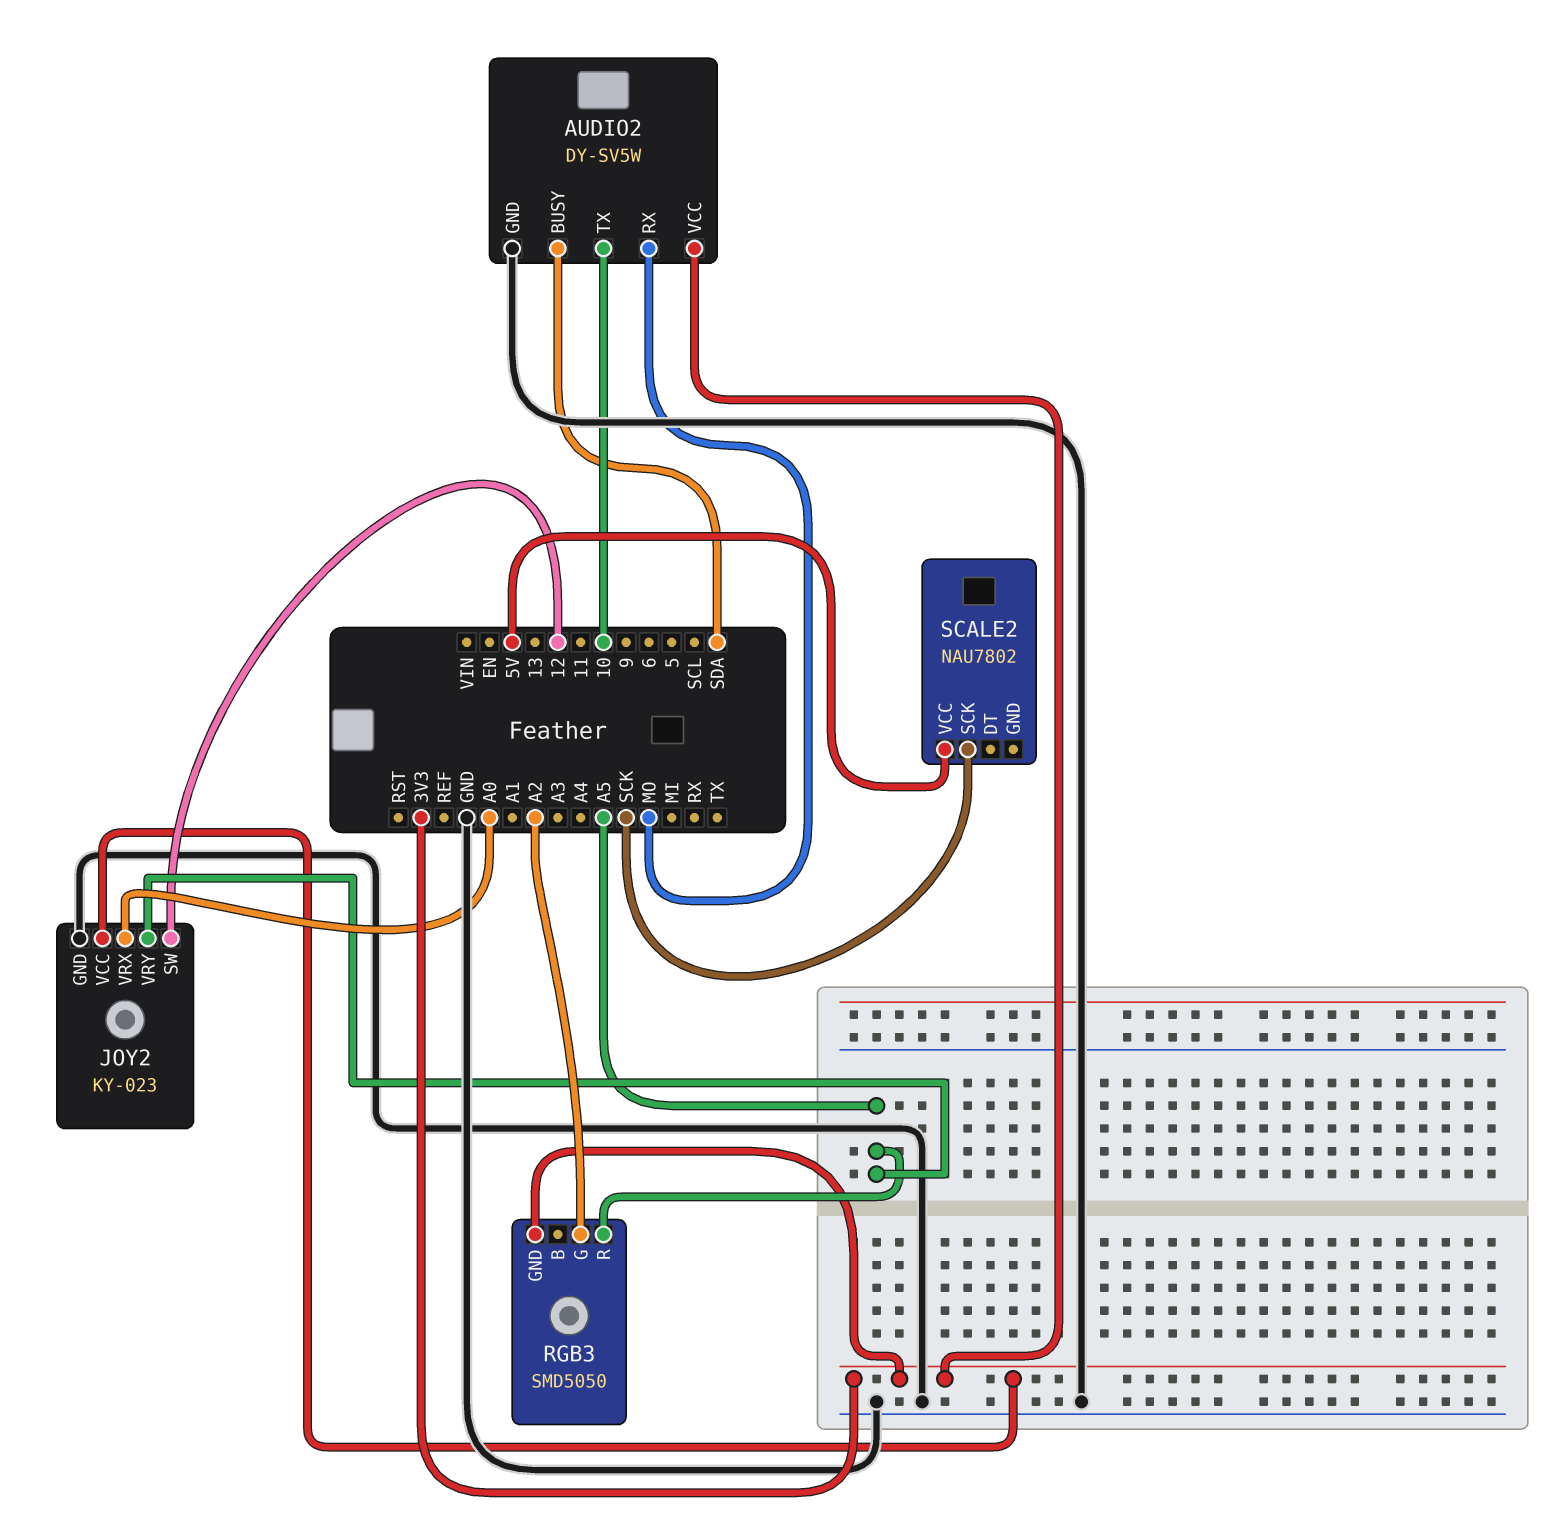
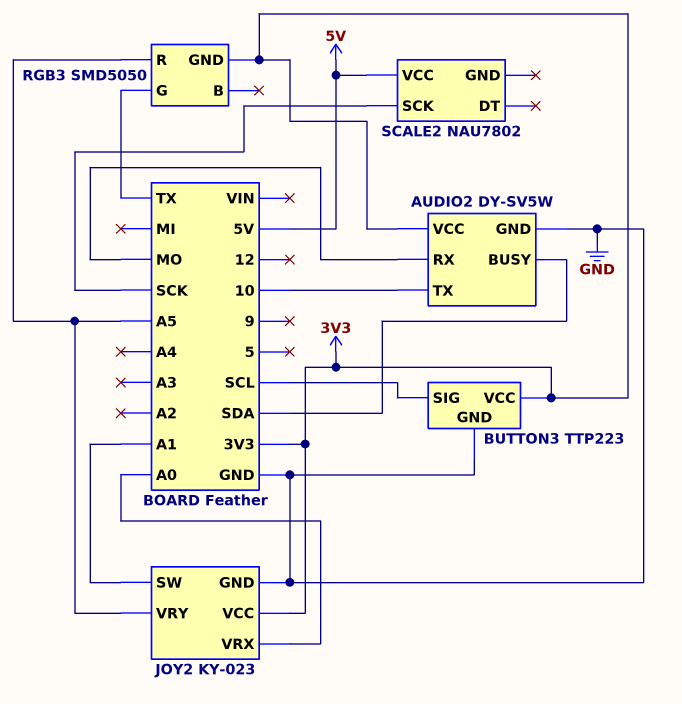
BUTTON3: none -> TTP223
BUTTON3 pin GND: none -> GND
BUTTON3 pin SIG: none -> SCL
BUTTON3 pin VCC: none -> 3V3
JOY2 pin SW: 12 -> A1
RGB3 pin G: A2 -> TX

